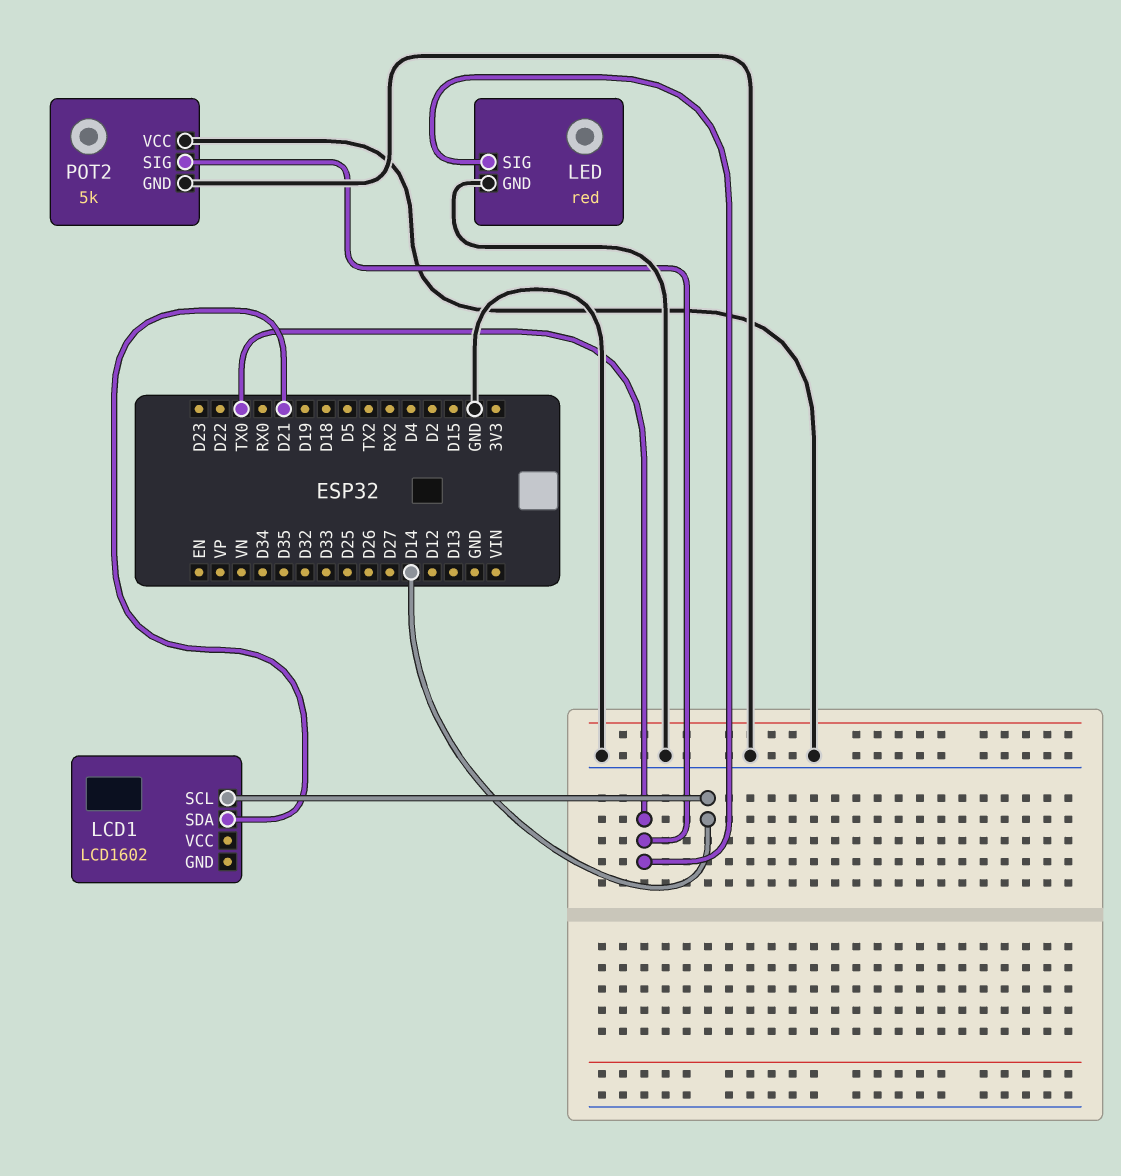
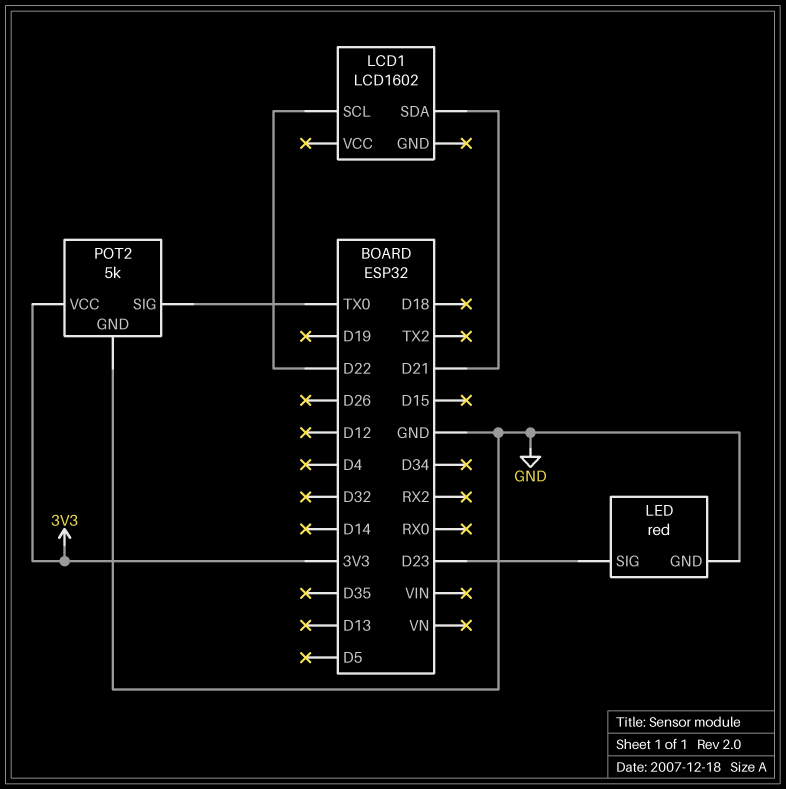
LCD1 pin SCL: D14 -> D22
LED pin SIG: TX0 -> D23
POT2 pin VCC: GND -> 3V3

